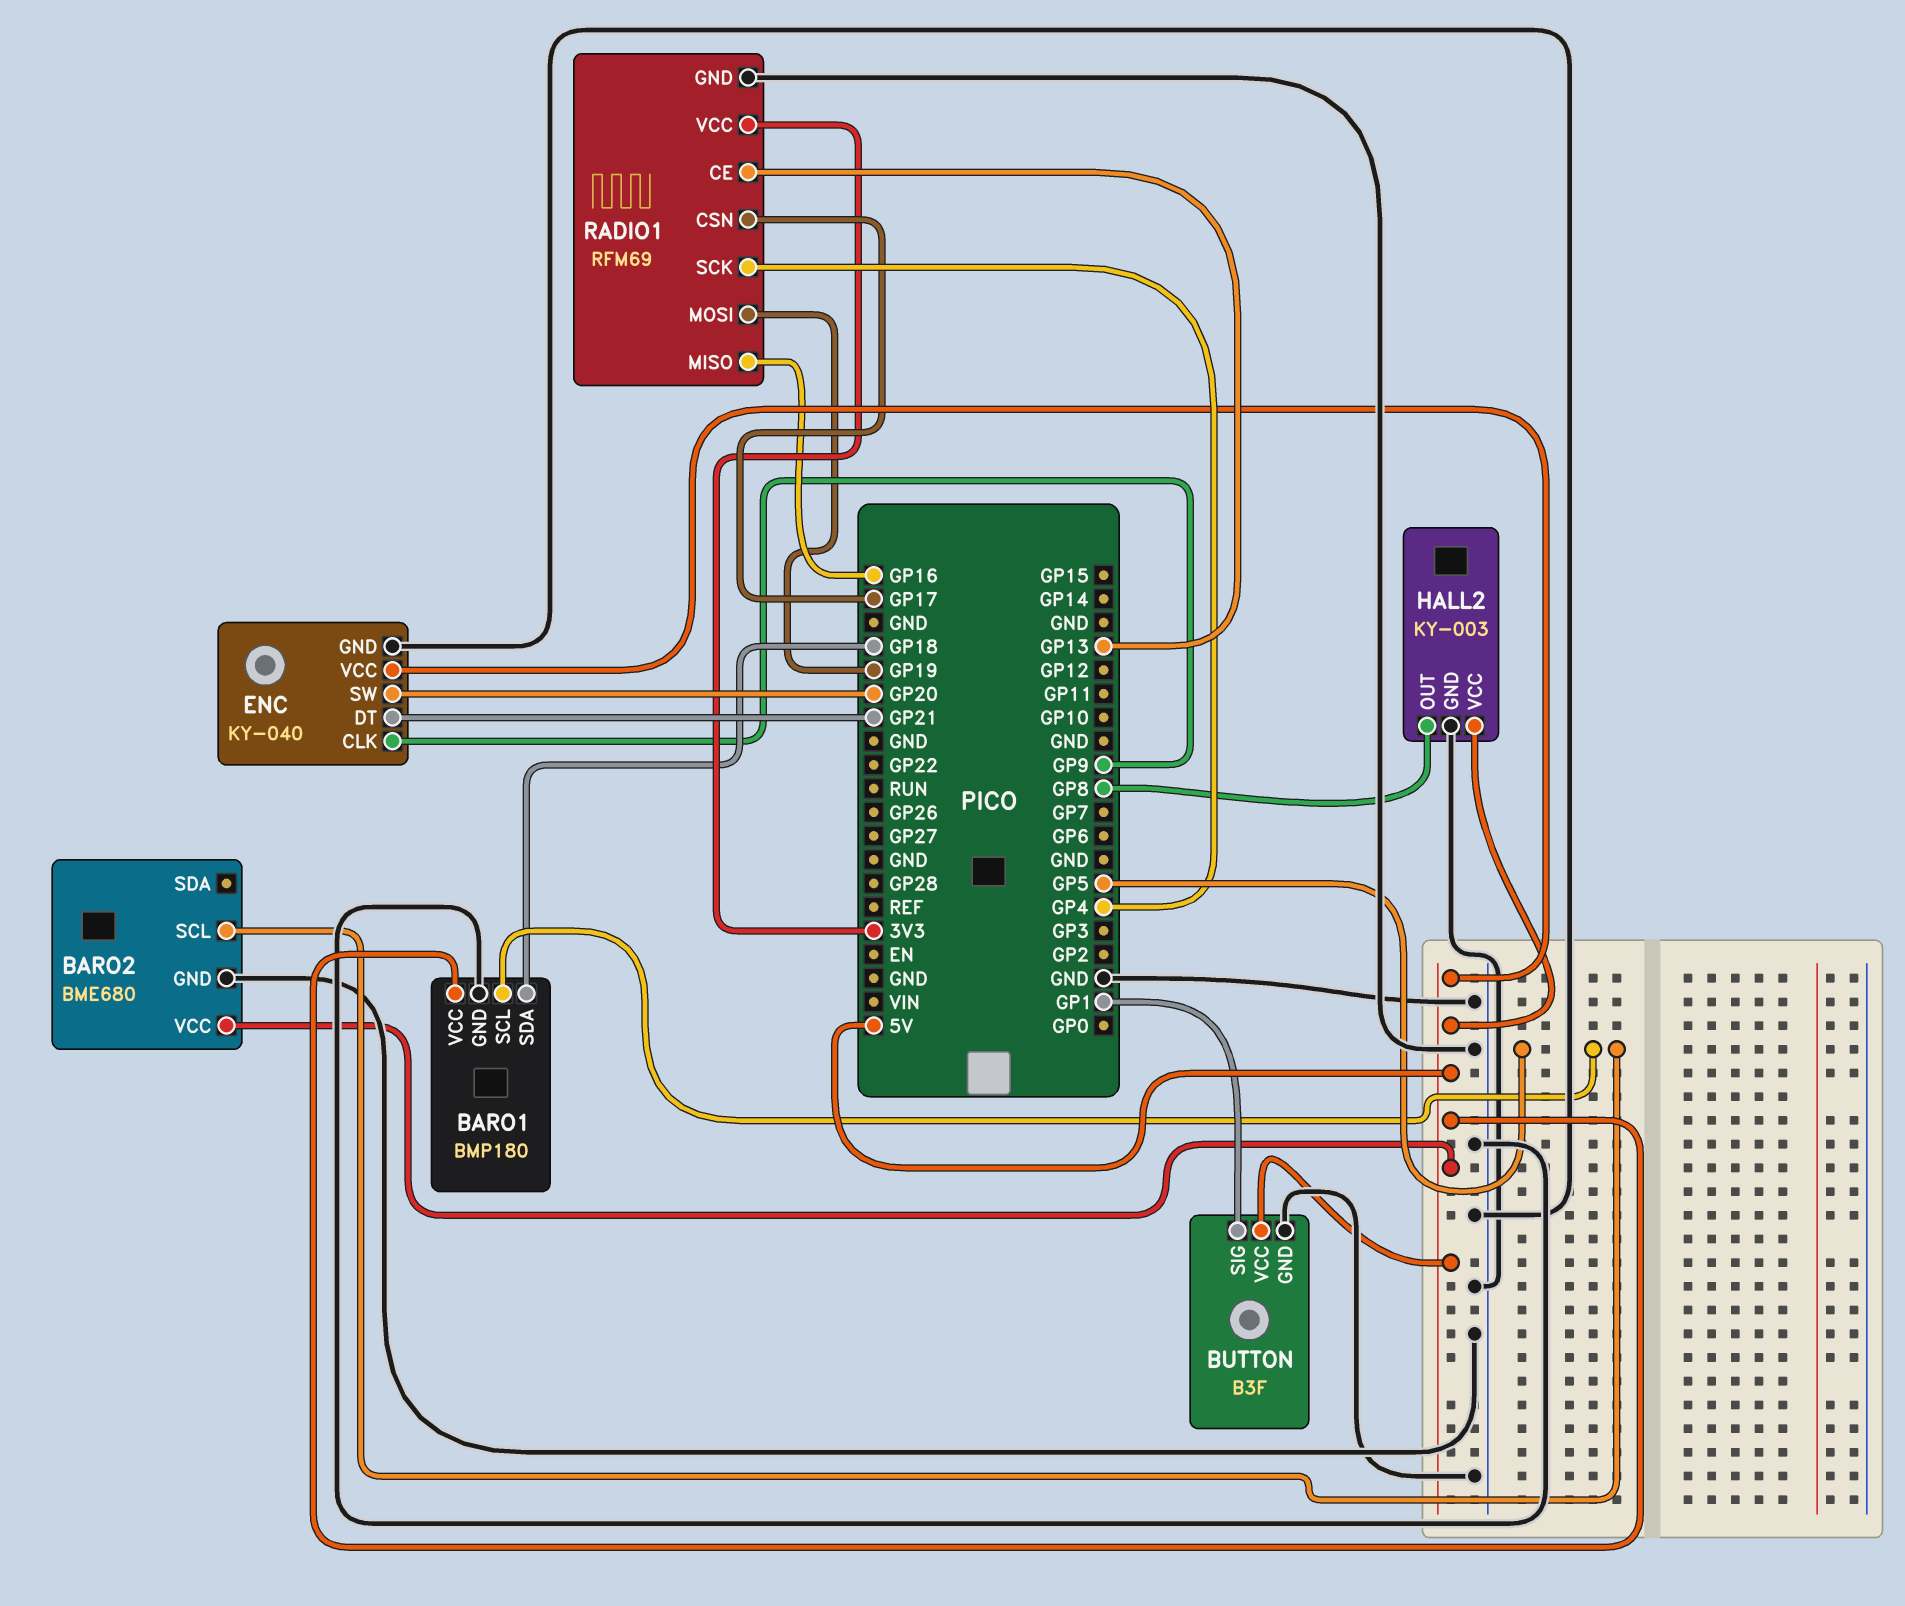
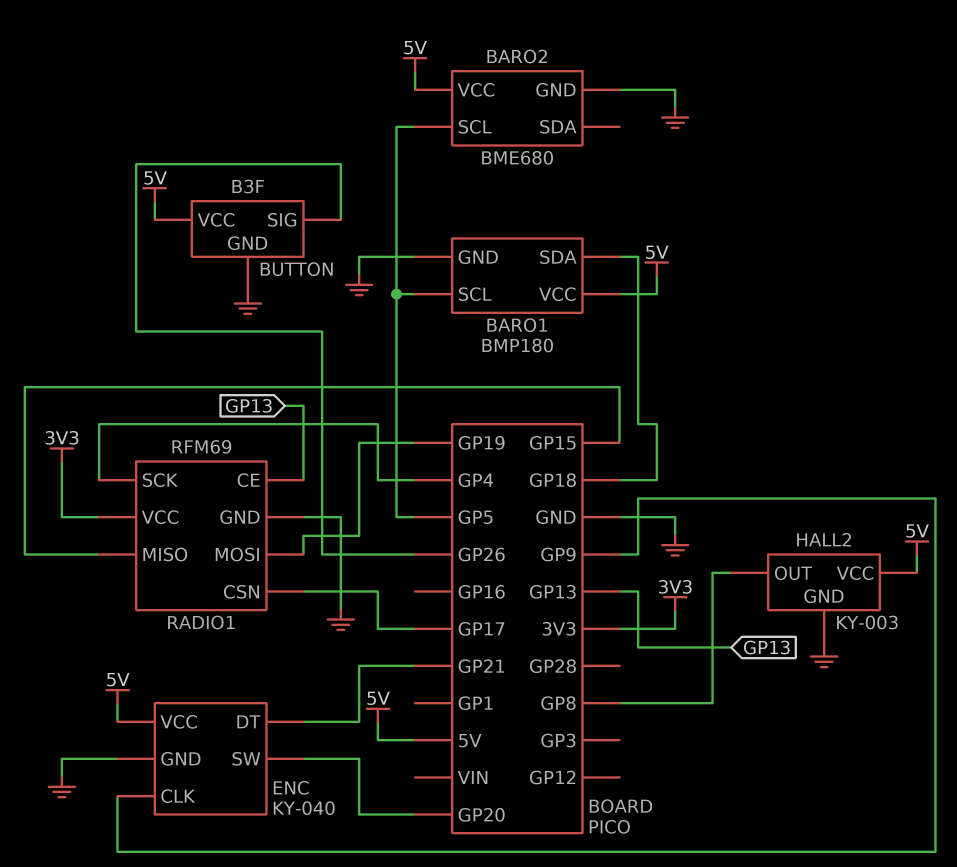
BUTTON pin SIG: GP1 -> GP26
RADIO1 pin MISO: GP16 -> GP15

